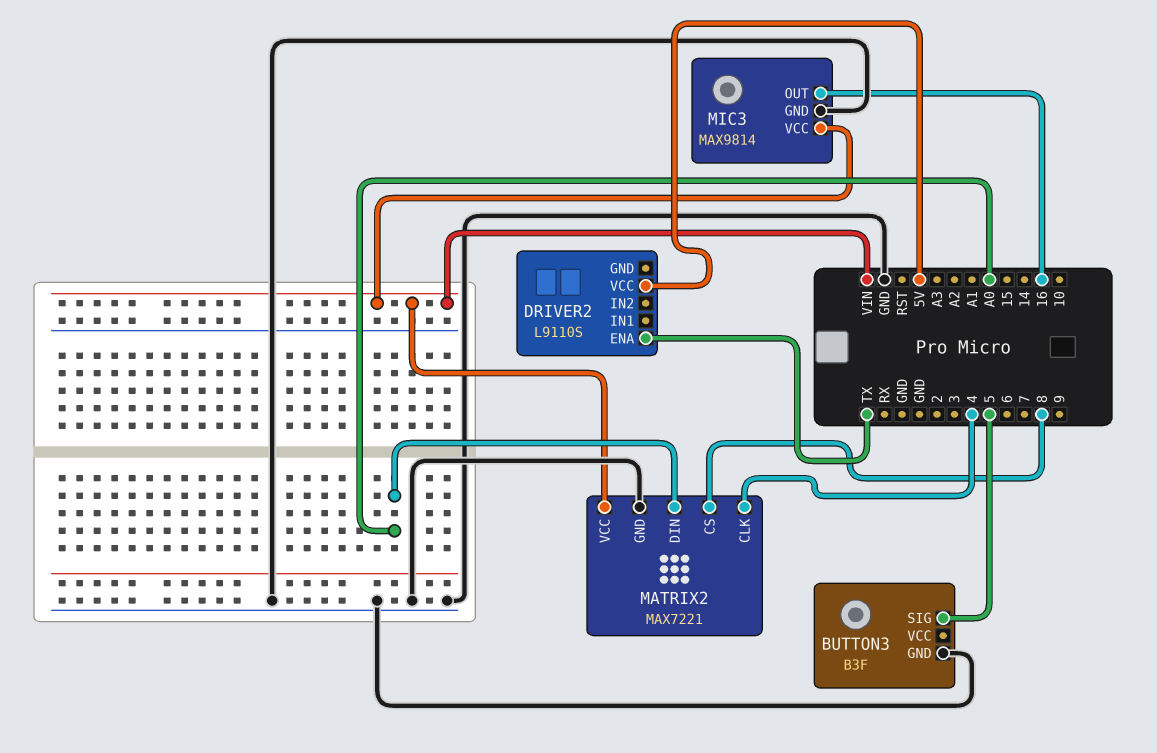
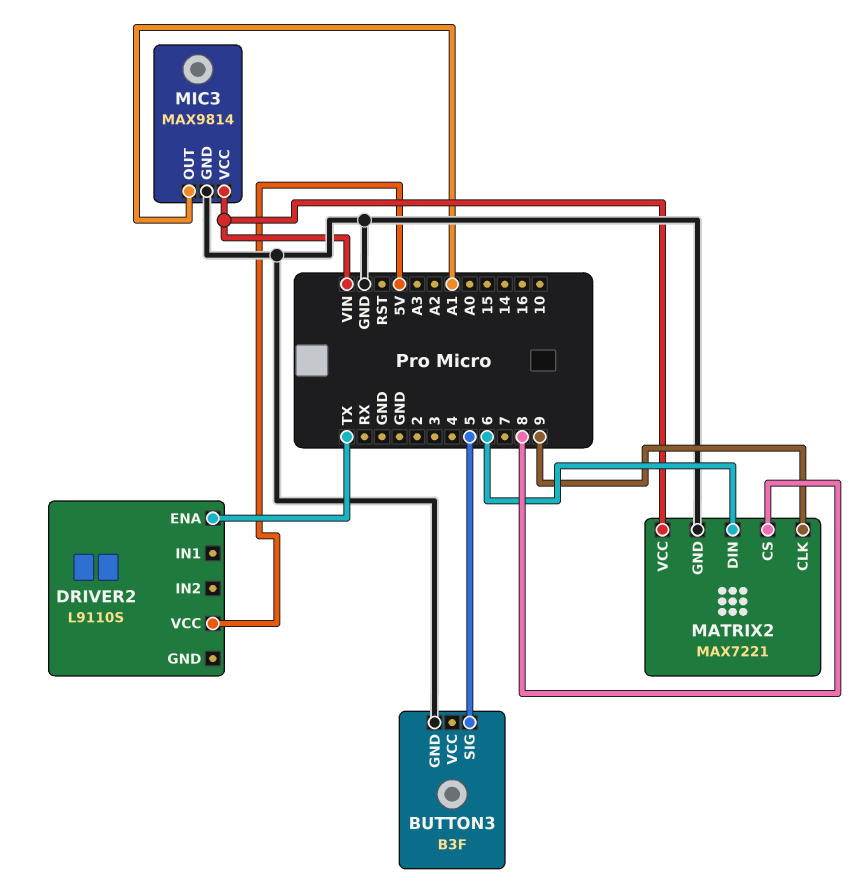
MATRIX2 pin CLK: 4 -> 9
MATRIX2 pin DIN: A0 -> 6
MIC3 pin OUT: 16 -> A1

